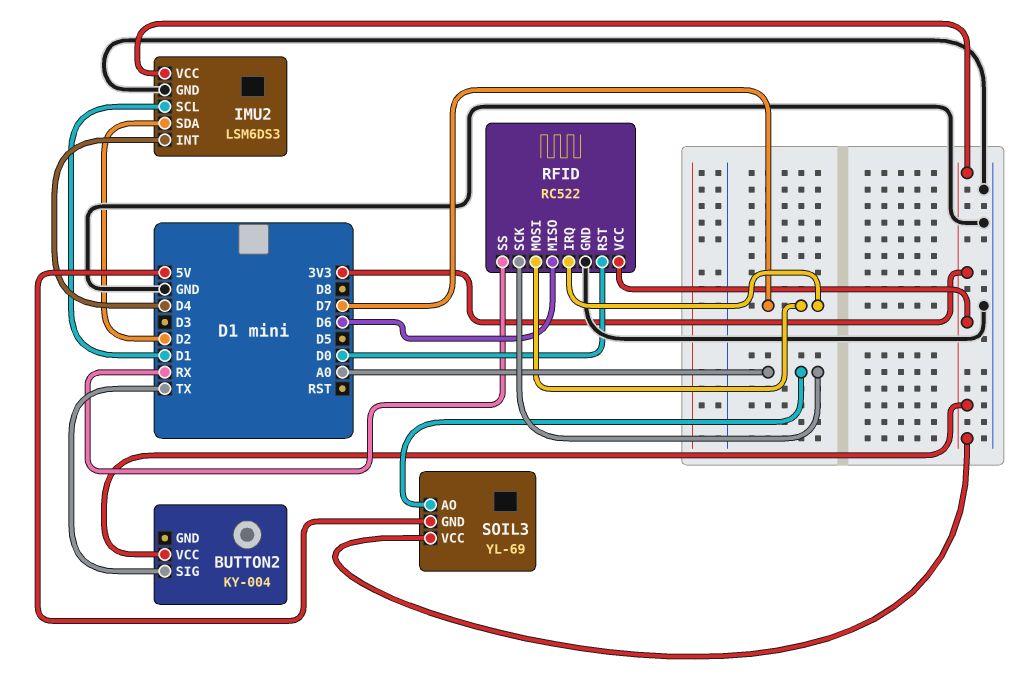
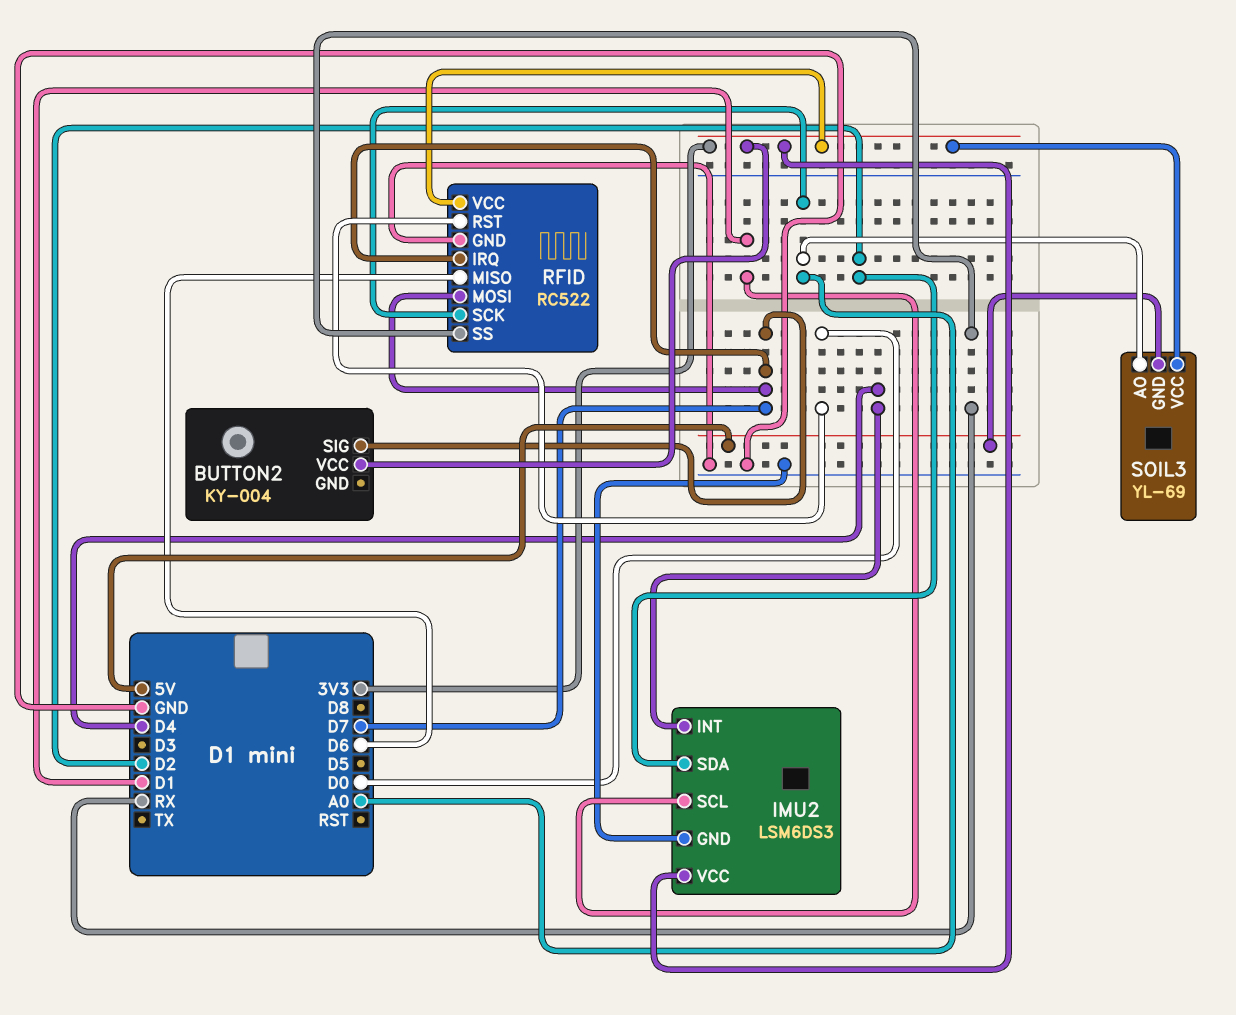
BUTTON2 pin SIG: TX -> D7

